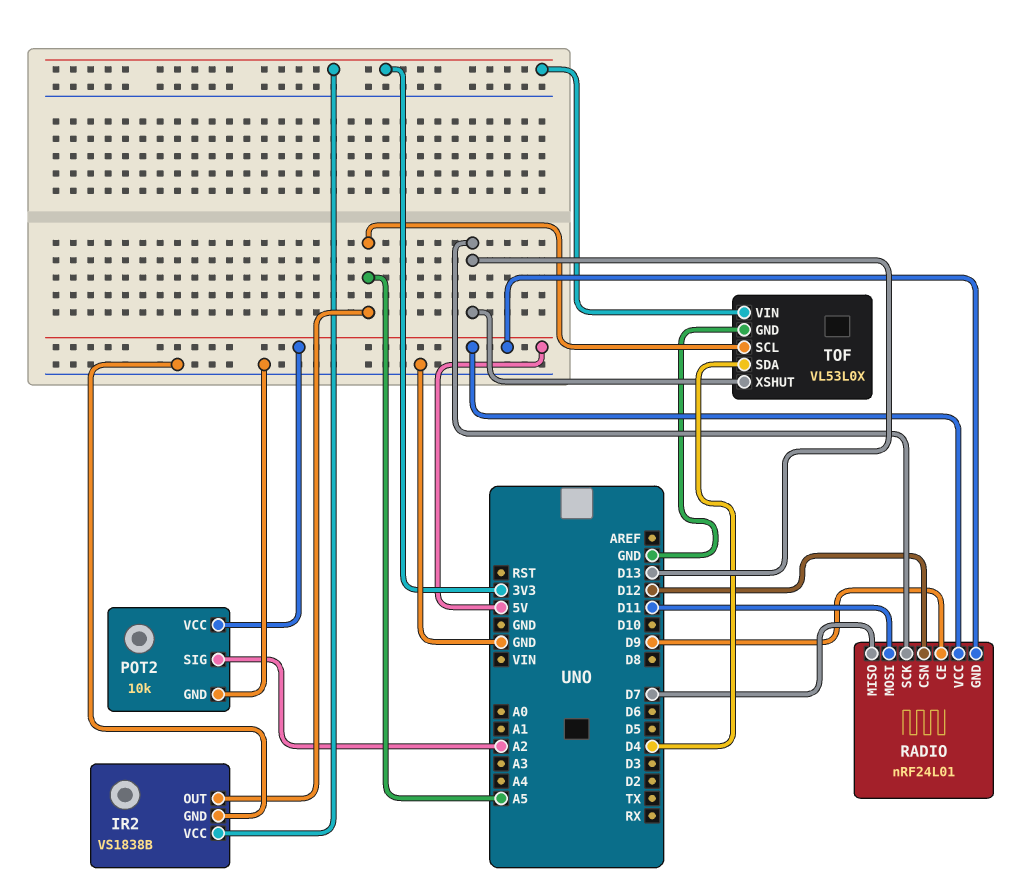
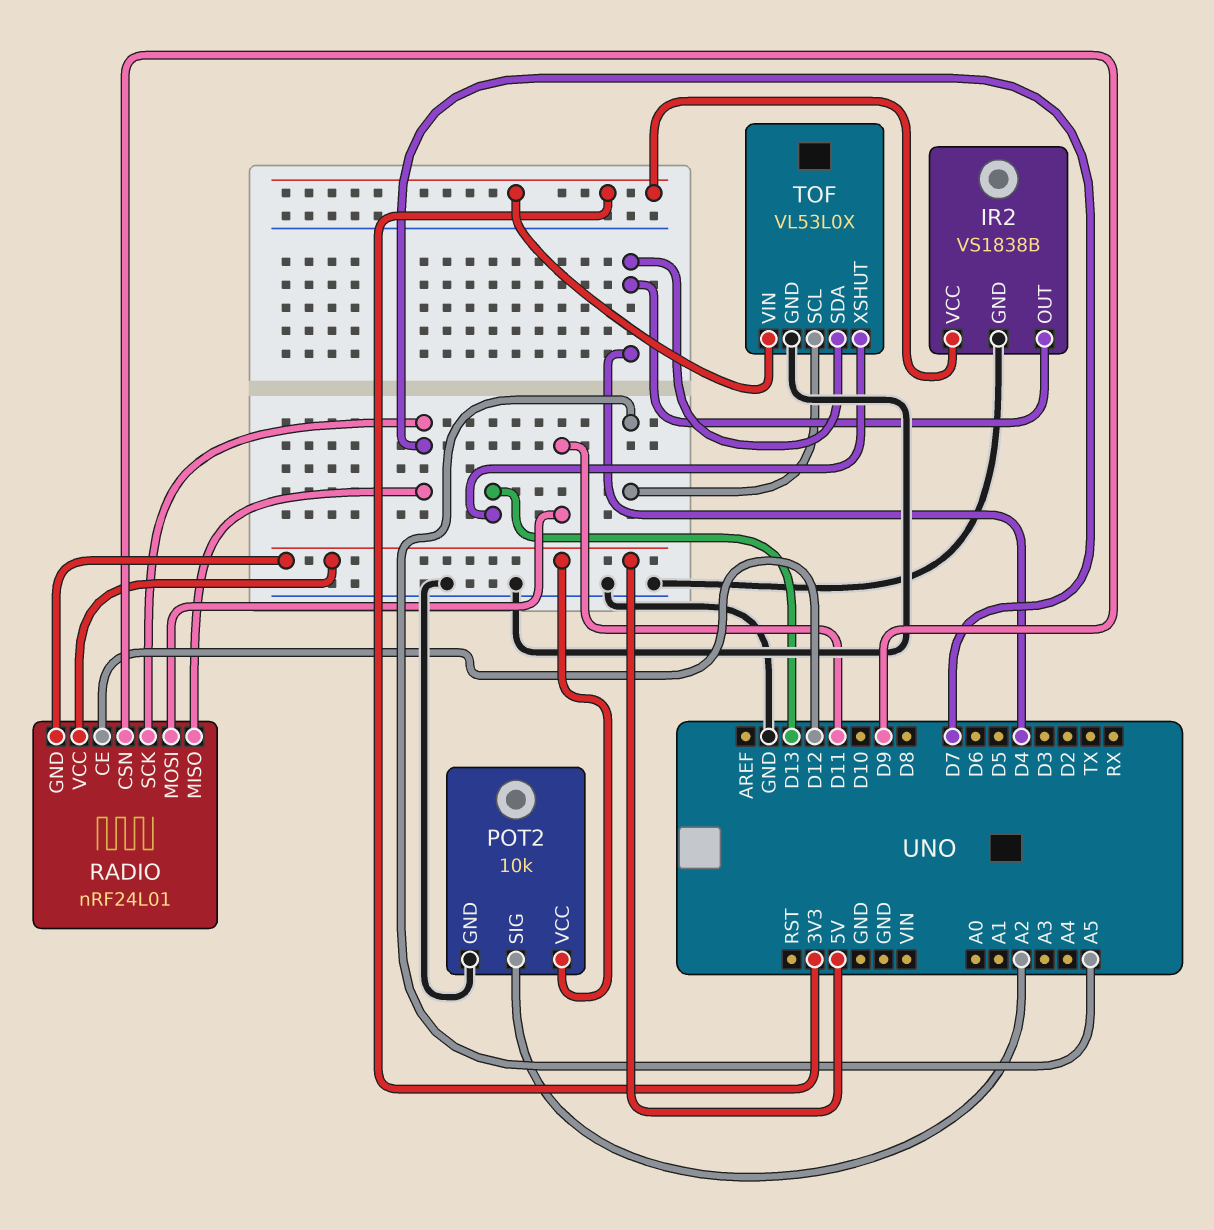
IR2 pin OUT: A5 -> D4
RADIO pin CE: D9 -> D12
RADIO pin CSN: D12 -> D9
RADIO pin SCK: D13 -> D7

